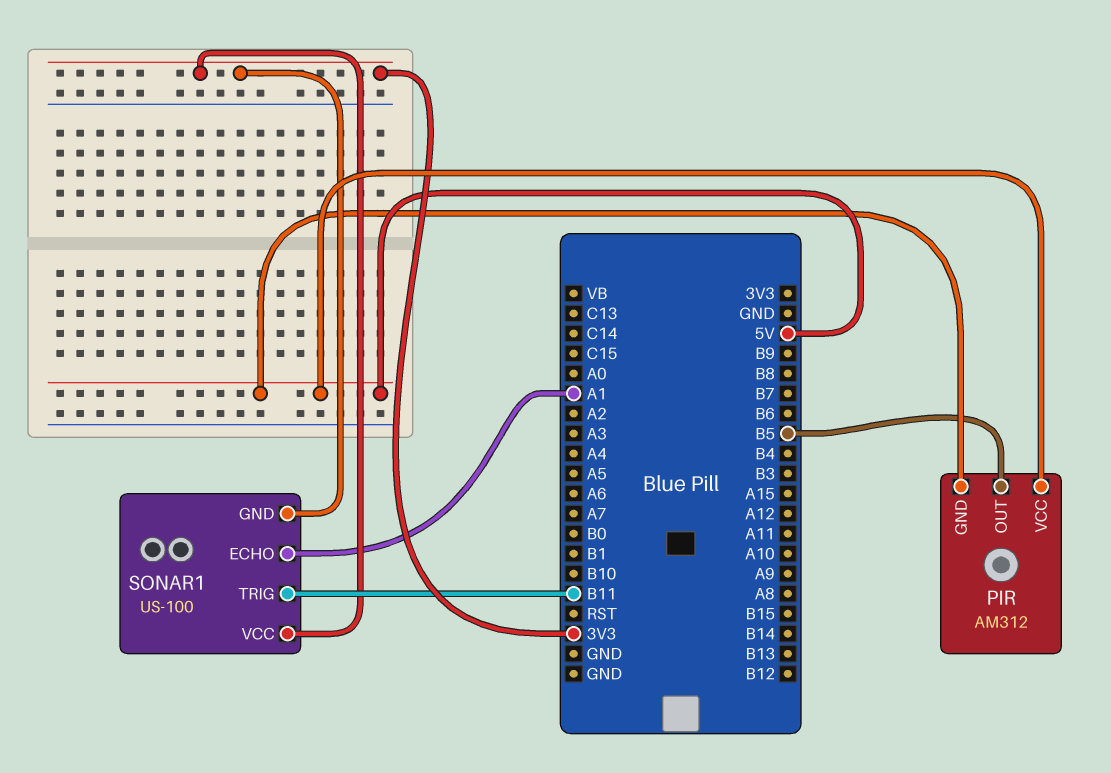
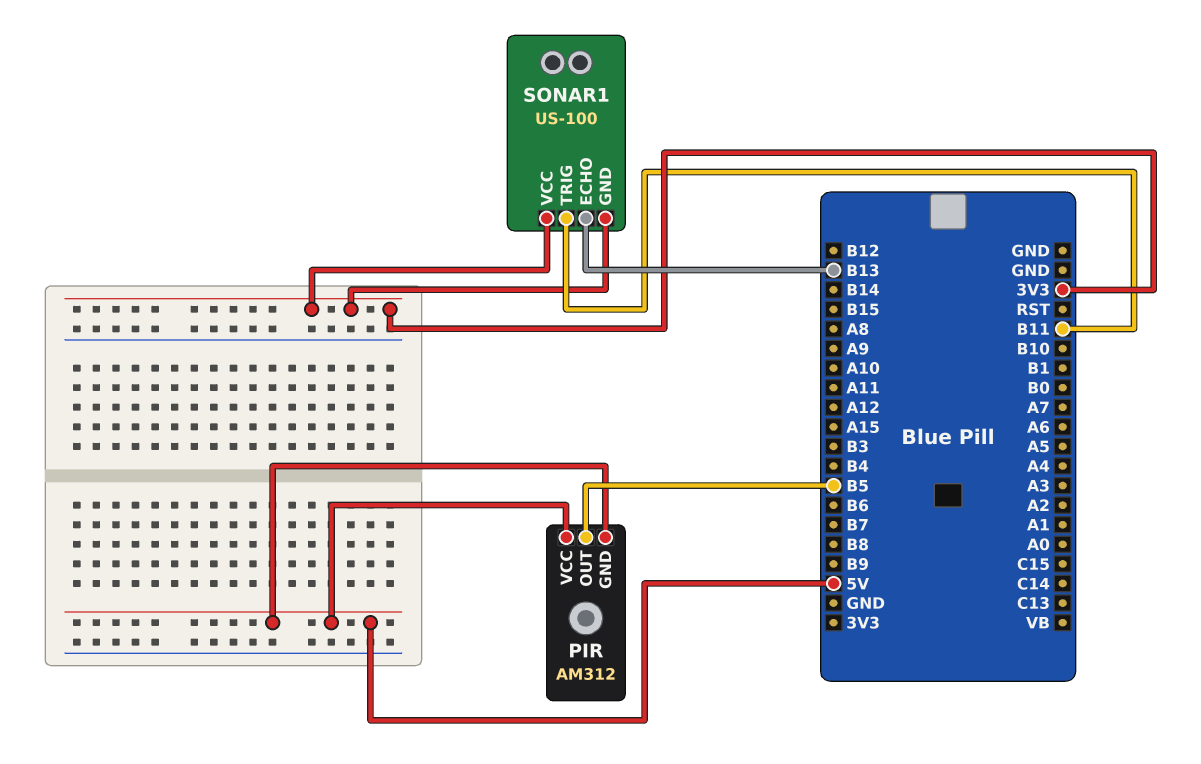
SONAR1 pin ECHO: A1 -> B13

